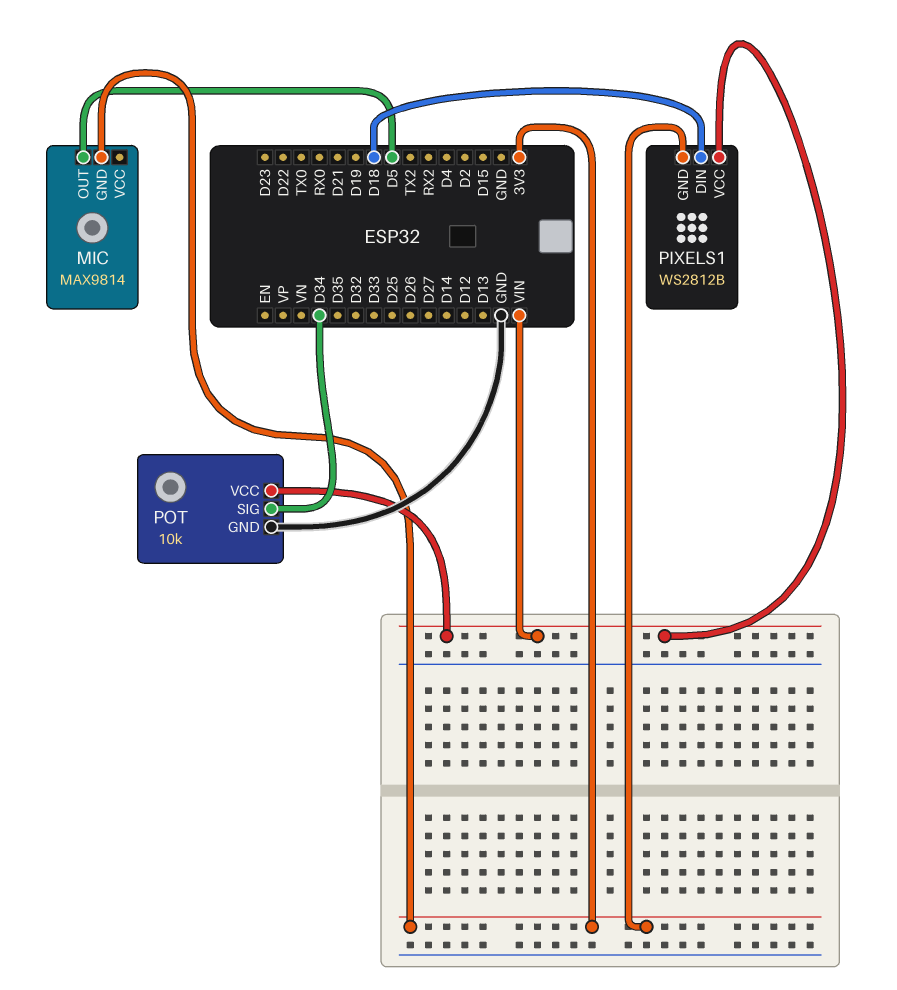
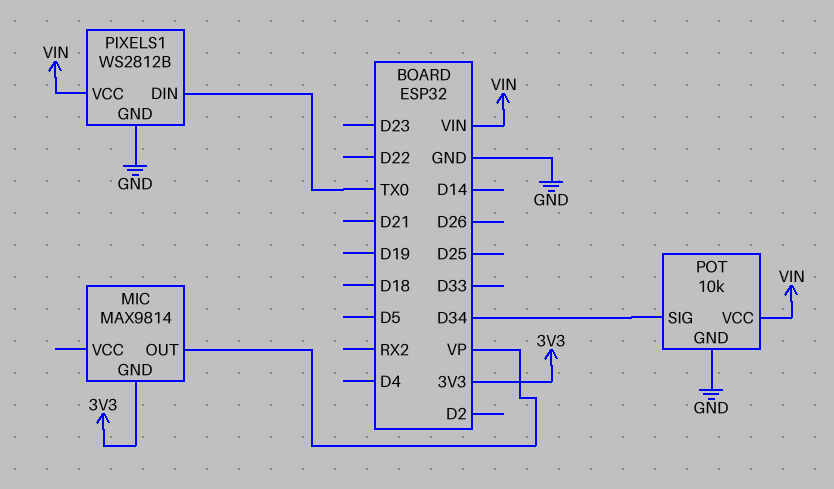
MIC pin OUT: D5 -> VP
PIXELS1 pin DIN: D18 -> TX0
PIXELS1 pin GND: 3V3 -> GND

